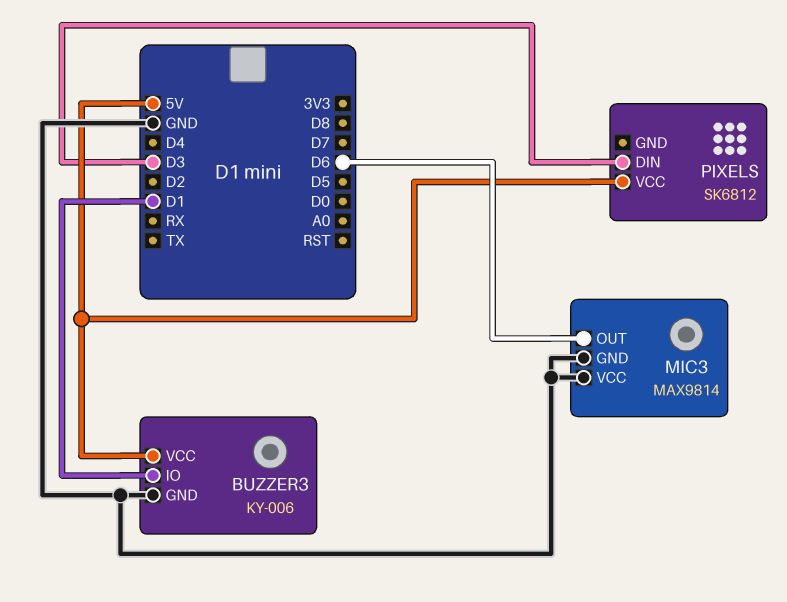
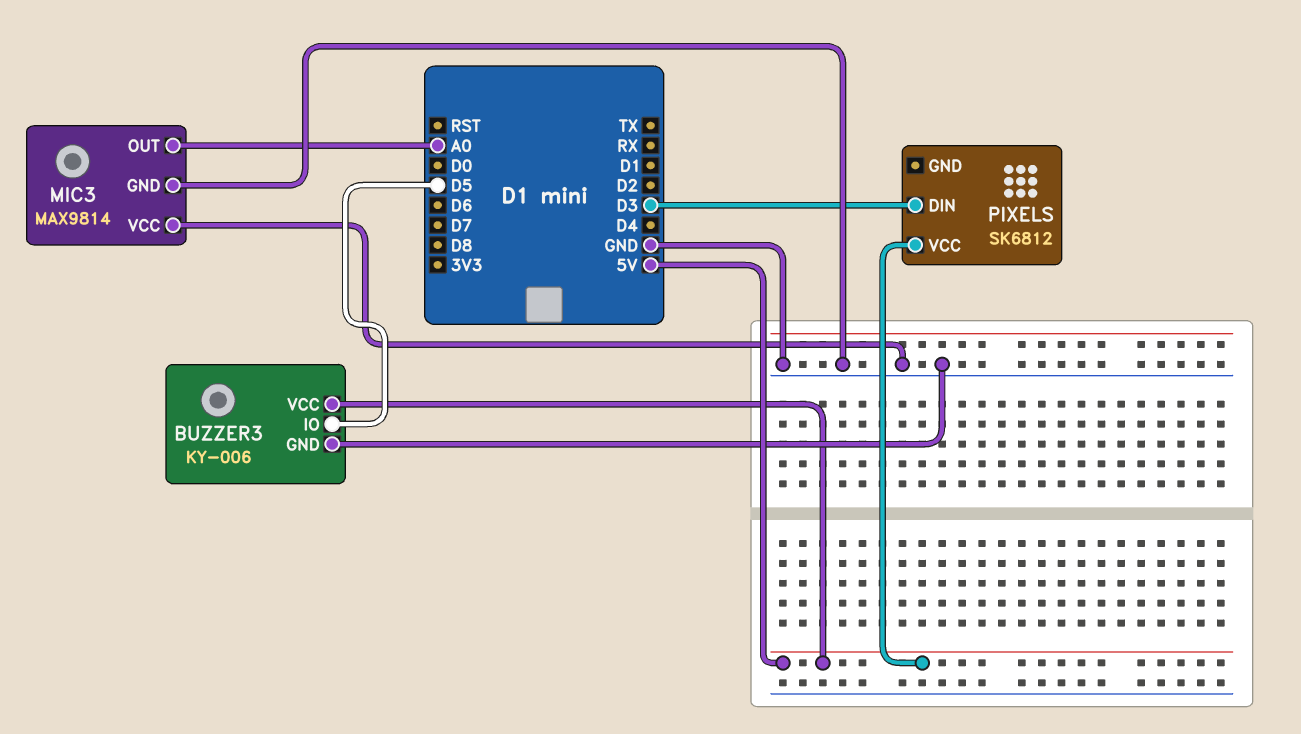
BUZZER3 pin IO: D1 -> D5
MIC3 pin OUT: D6 -> A0

